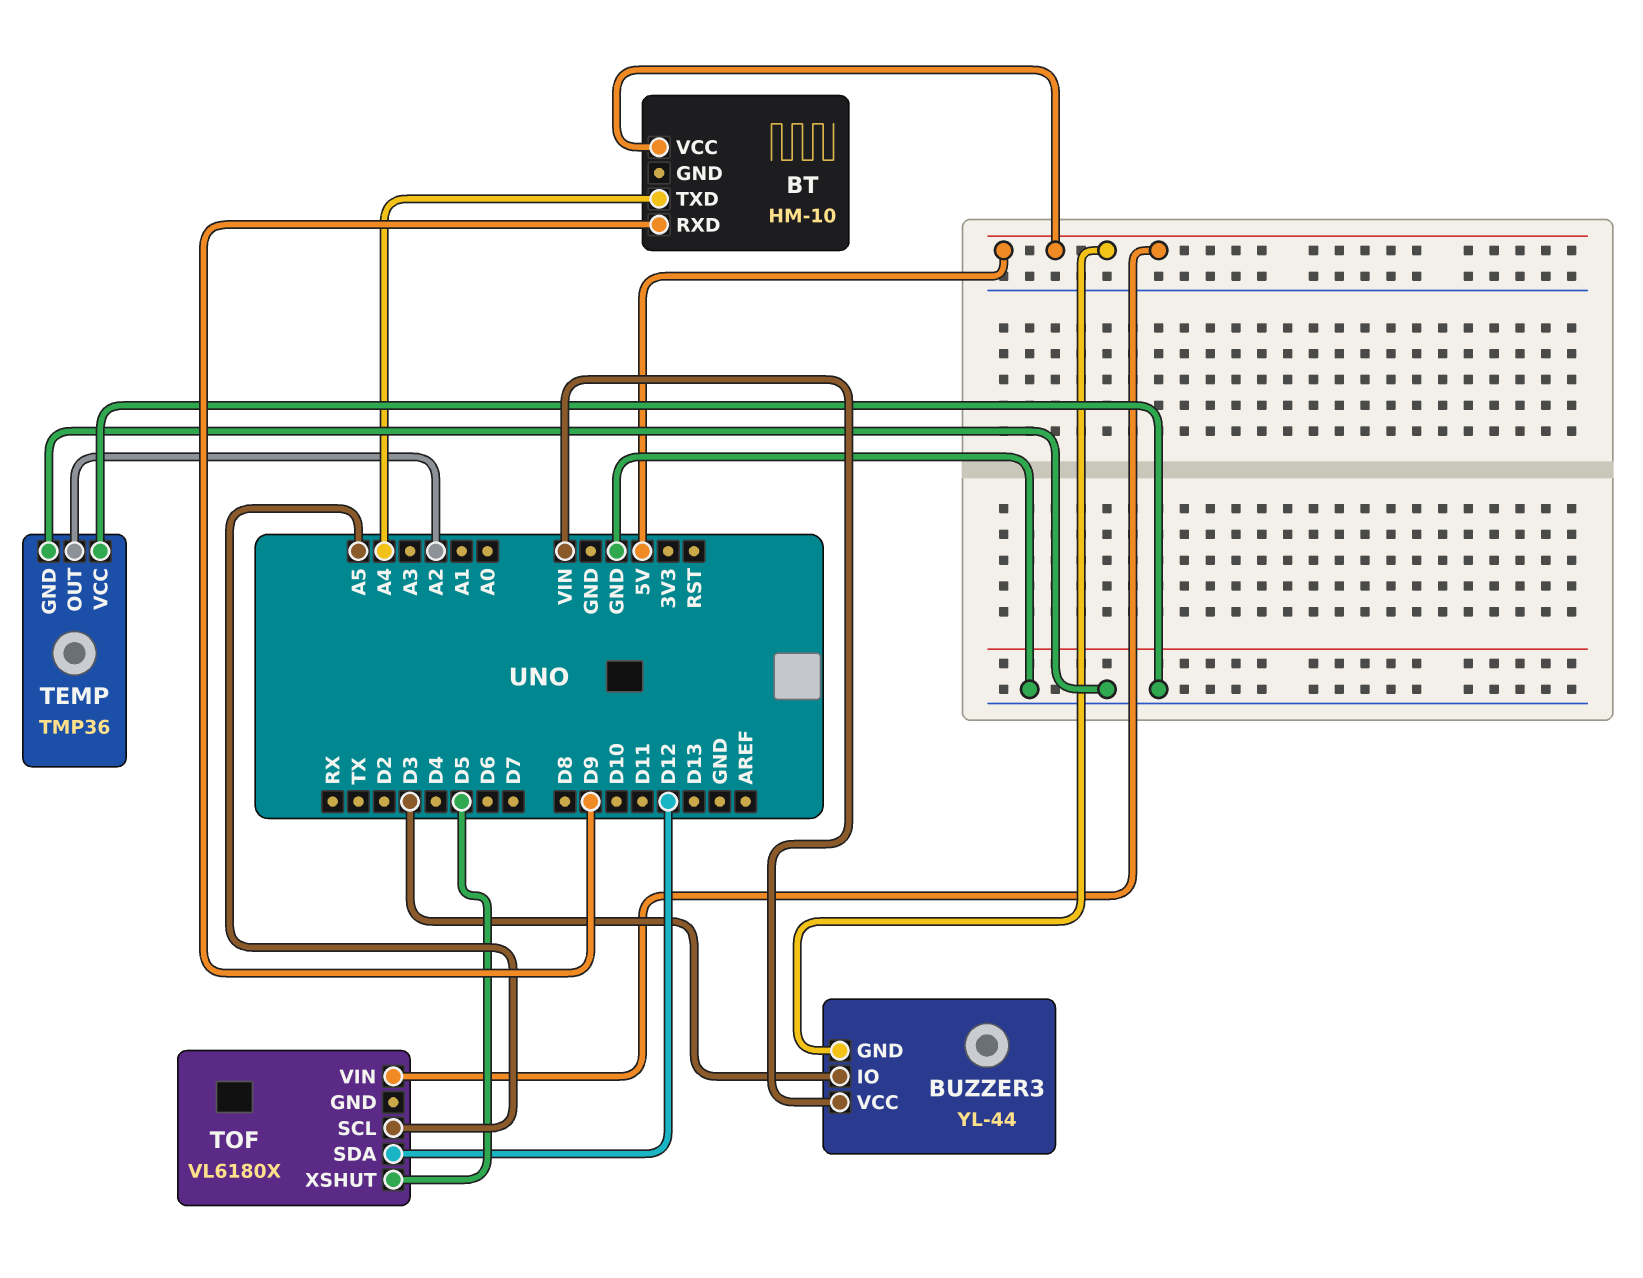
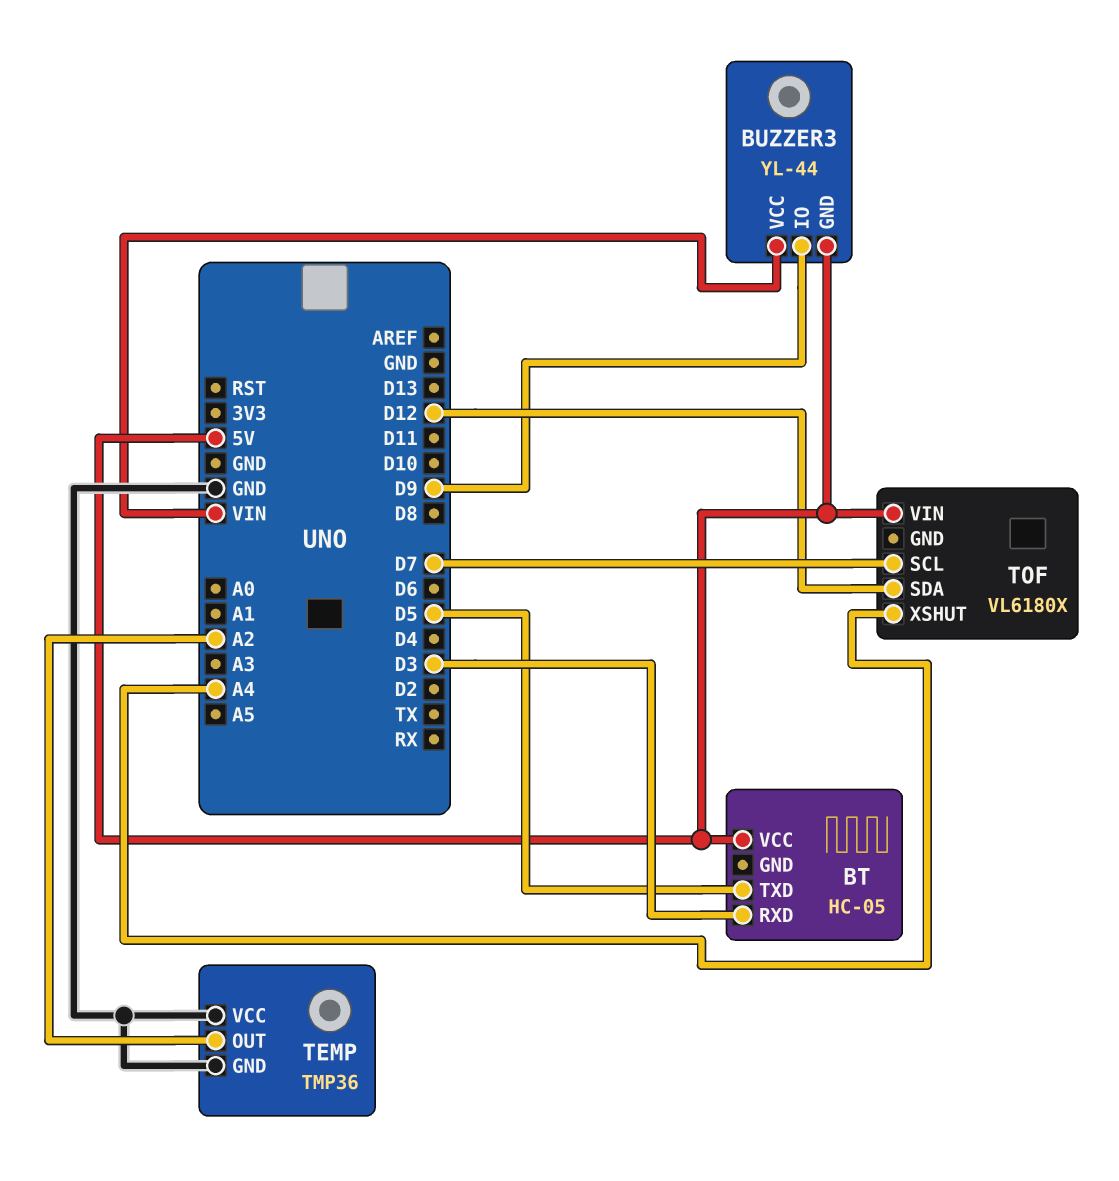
BT: HM-10 -> HC-05
BT pin RXD: D9 -> D3
BT pin TXD: A4 -> D5
BUZZER3 pin IO: D3 -> D9
TOF pin SCL: A5 -> D7
TOF pin XSHUT: D5 -> A4

